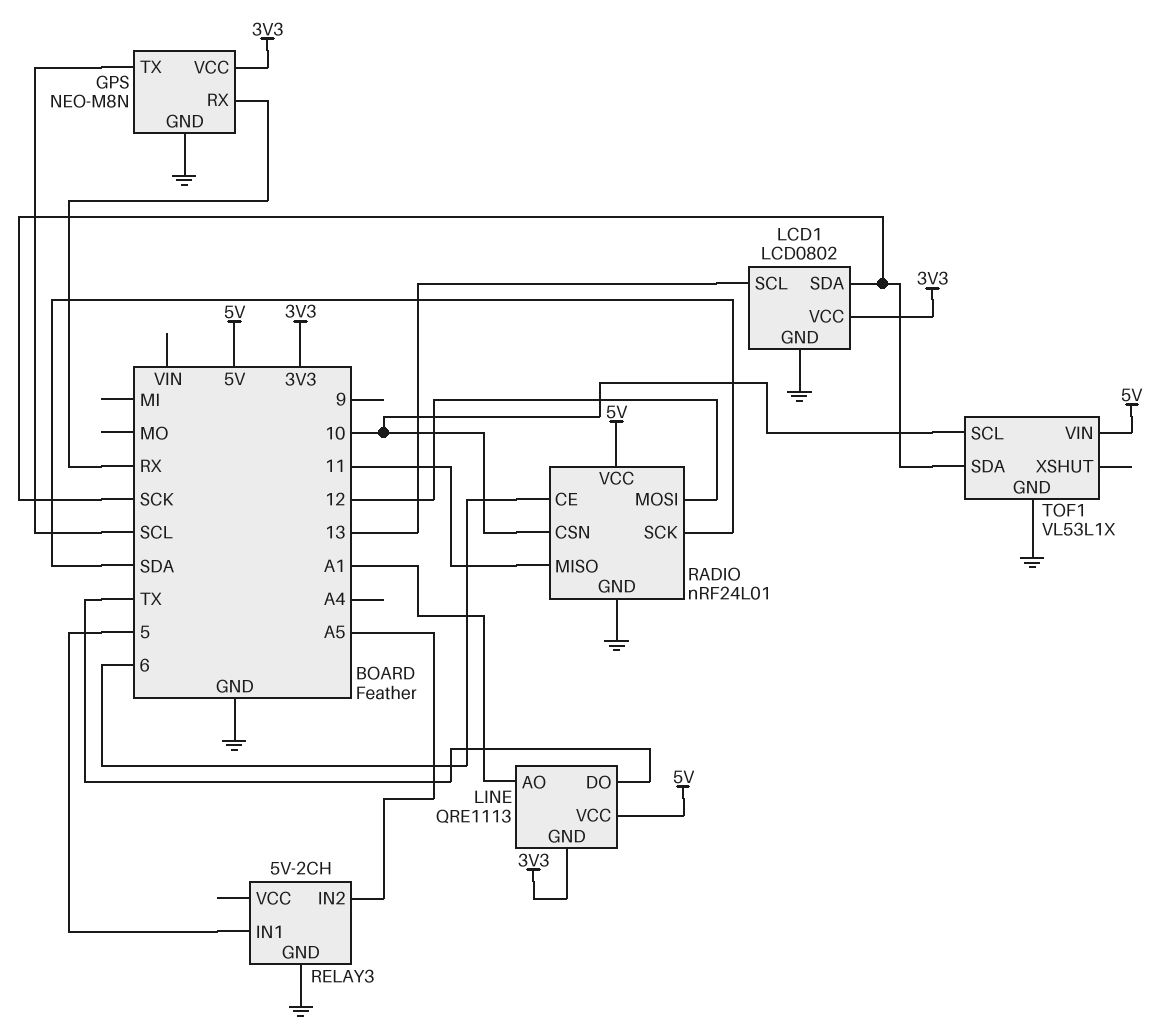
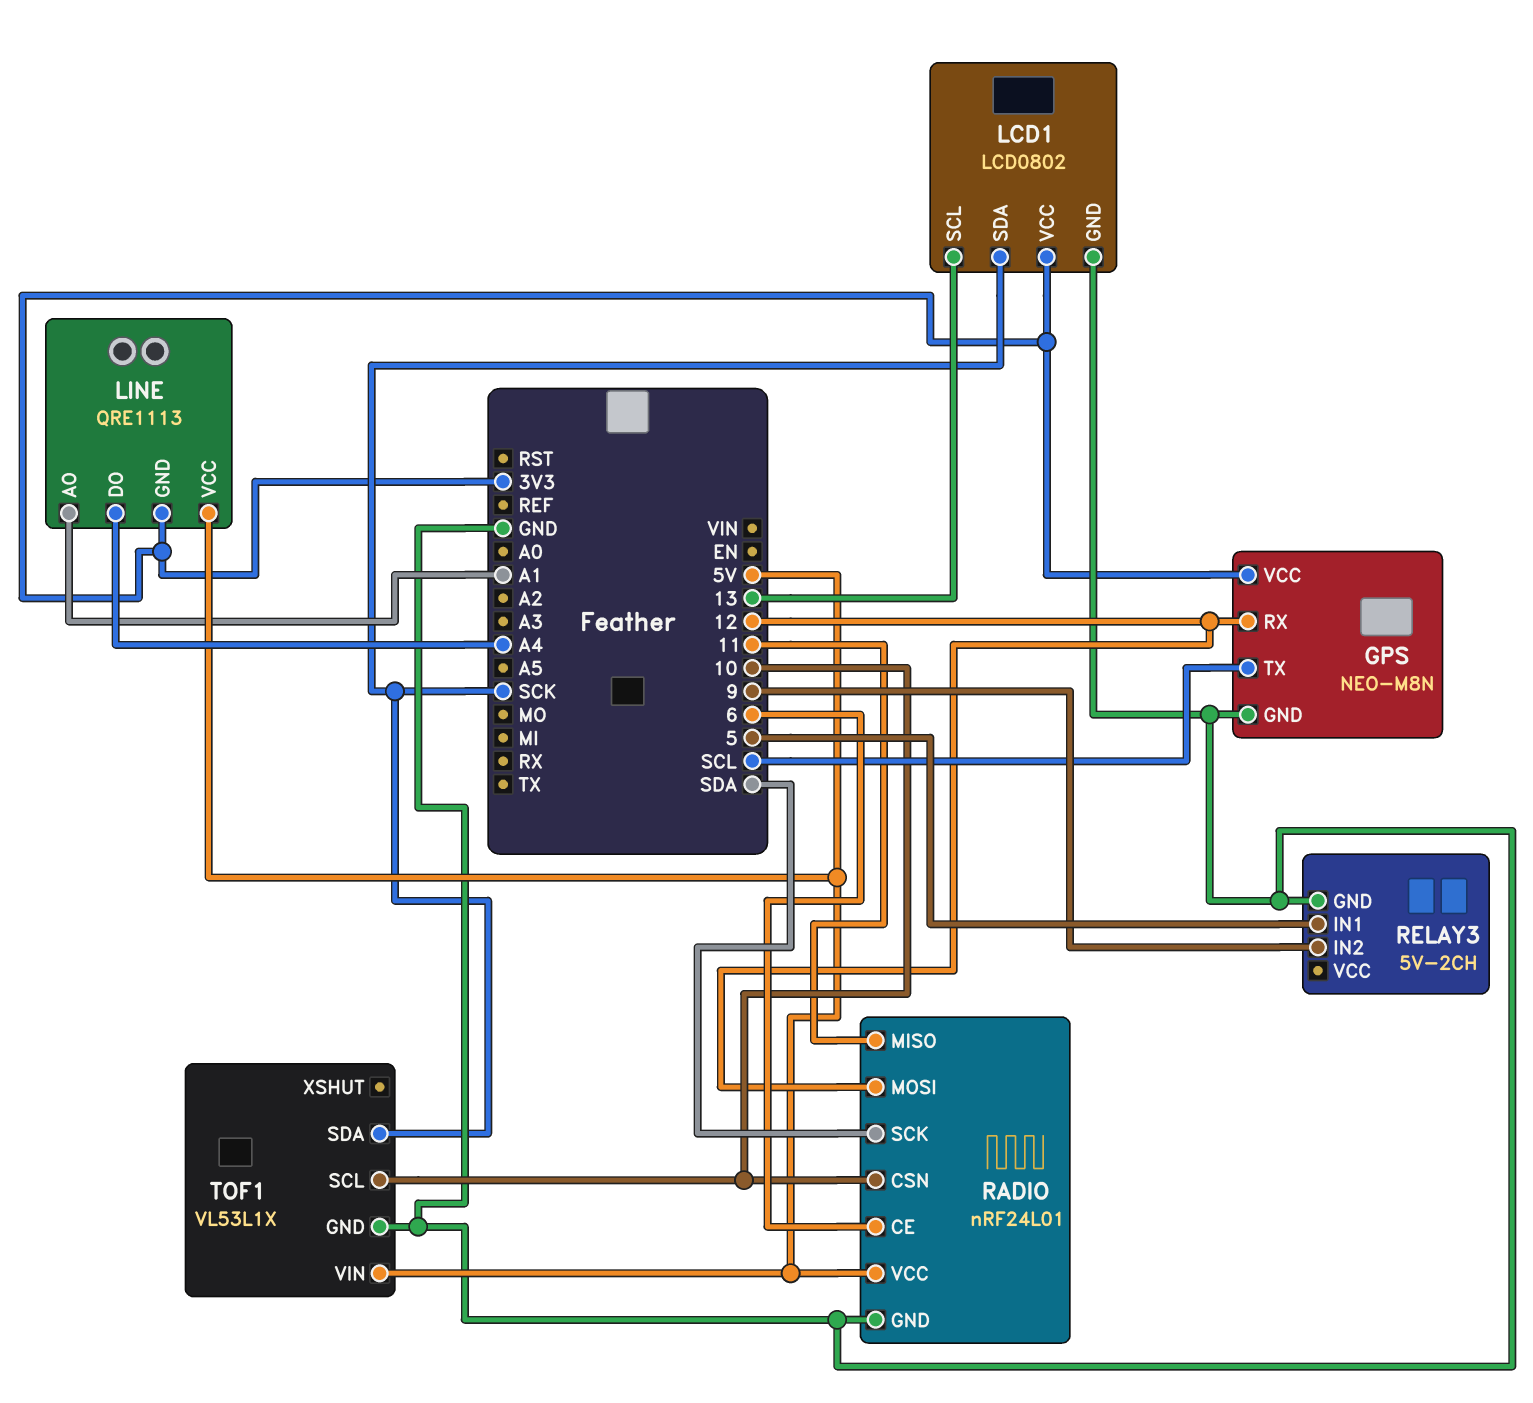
GPS pin RX: RX -> 12
LINE pin DO: TX -> A4
RELAY3 pin IN2: A5 -> 9

